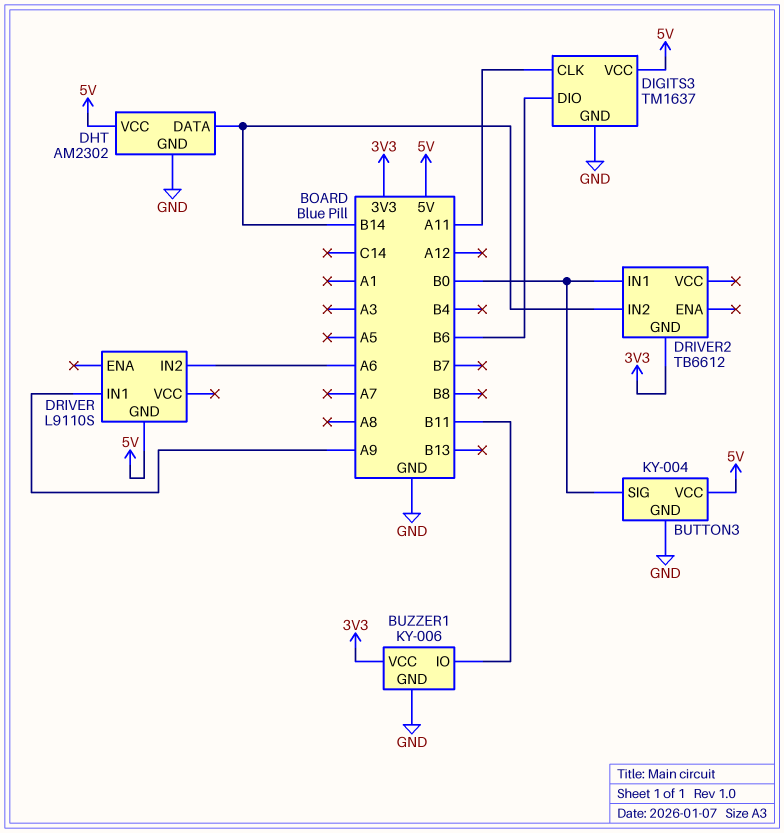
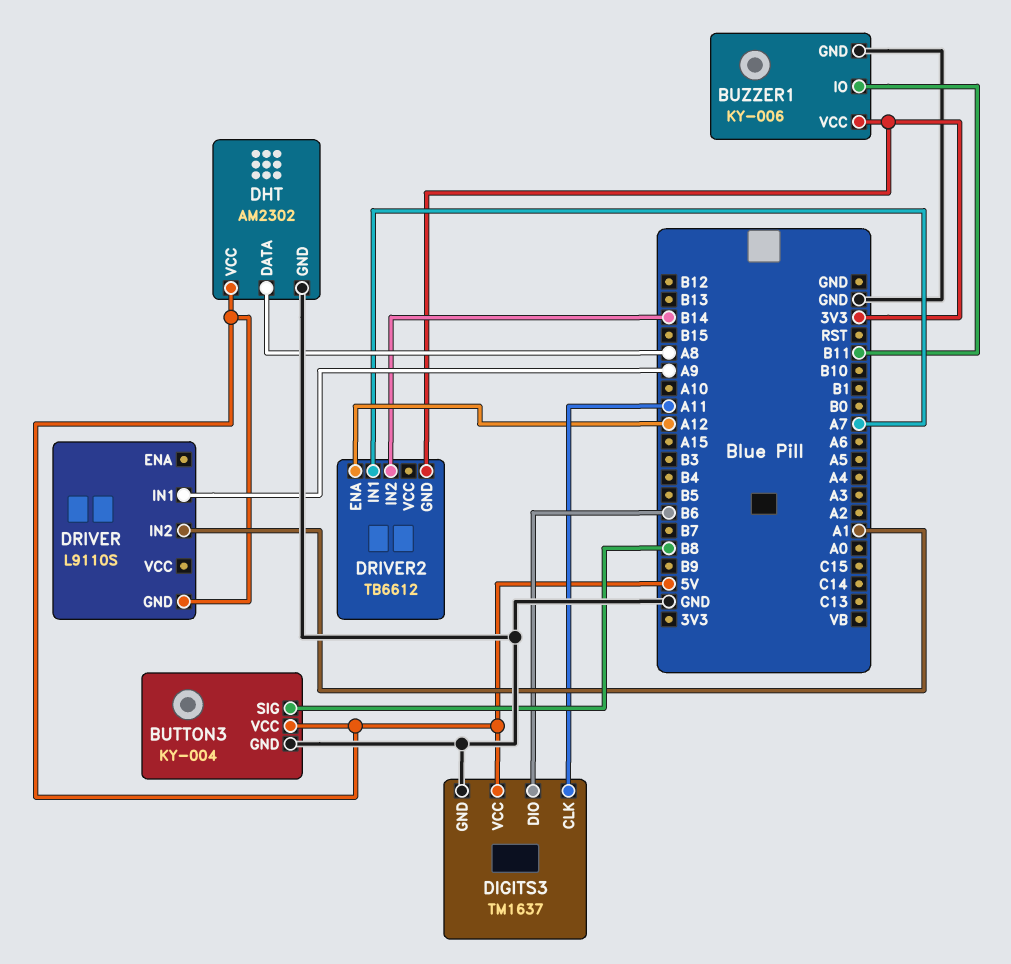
BUTTON3 pin SIG: B0 -> B8
DHT pin DATA: B14 -> A8
DRIVER pin IN2: A6 -> A1
DRIVER2 pin ENA: none -> A12
DRIVER2 pin IN1: B0 -> A7

